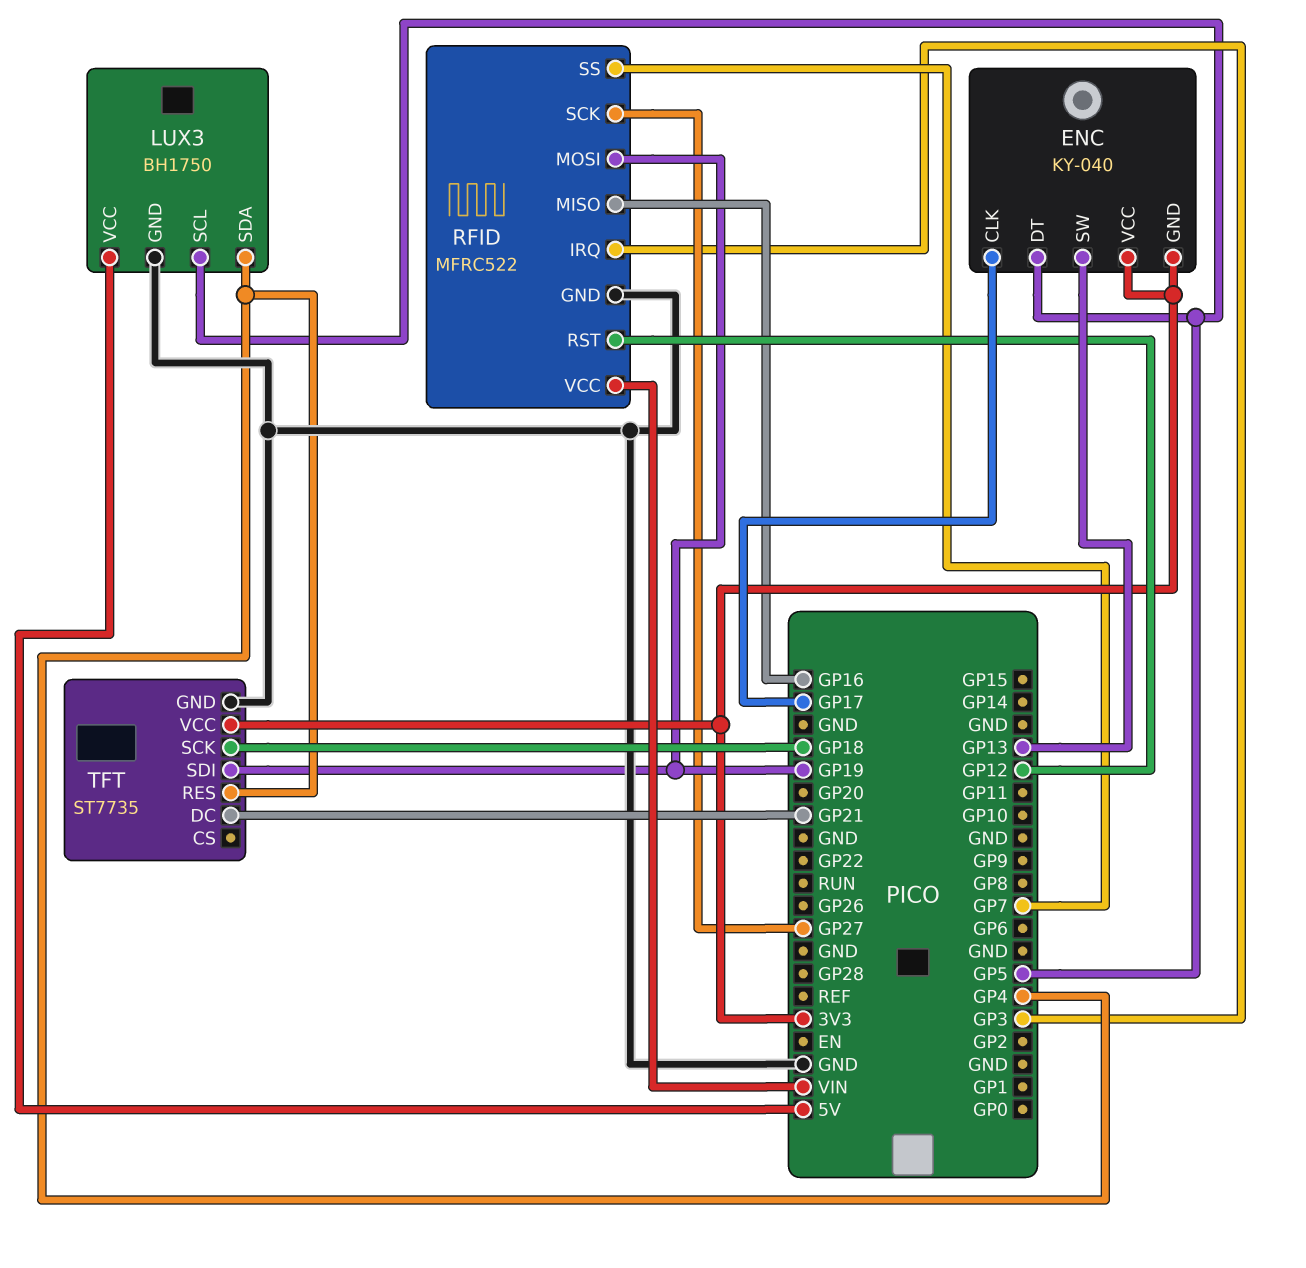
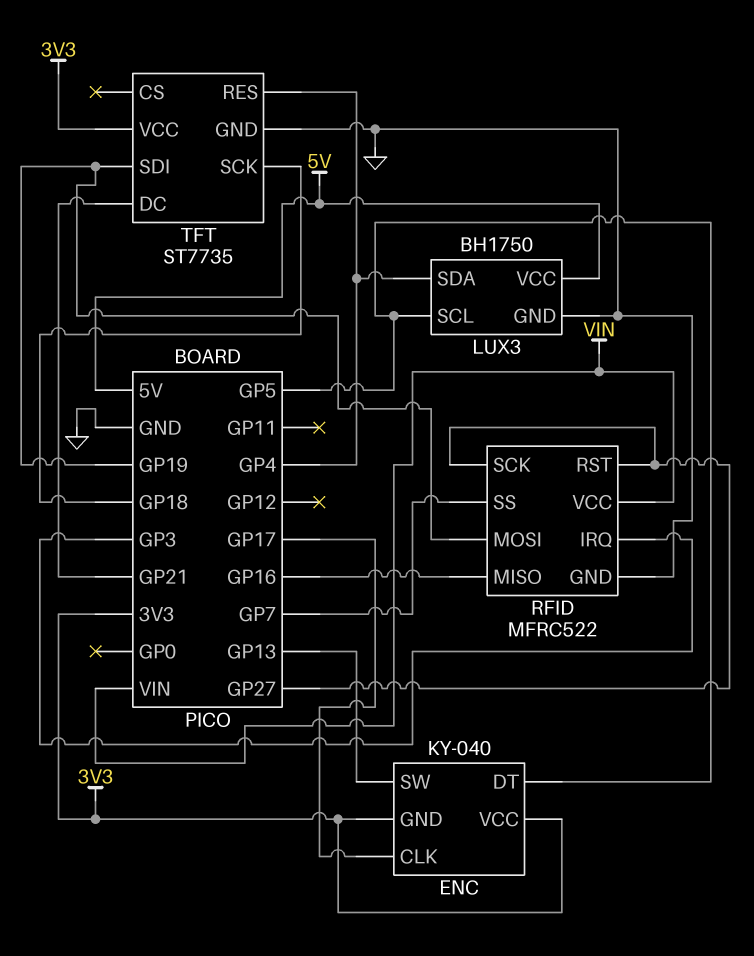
RFID pin RST: GP12 -> GP27

